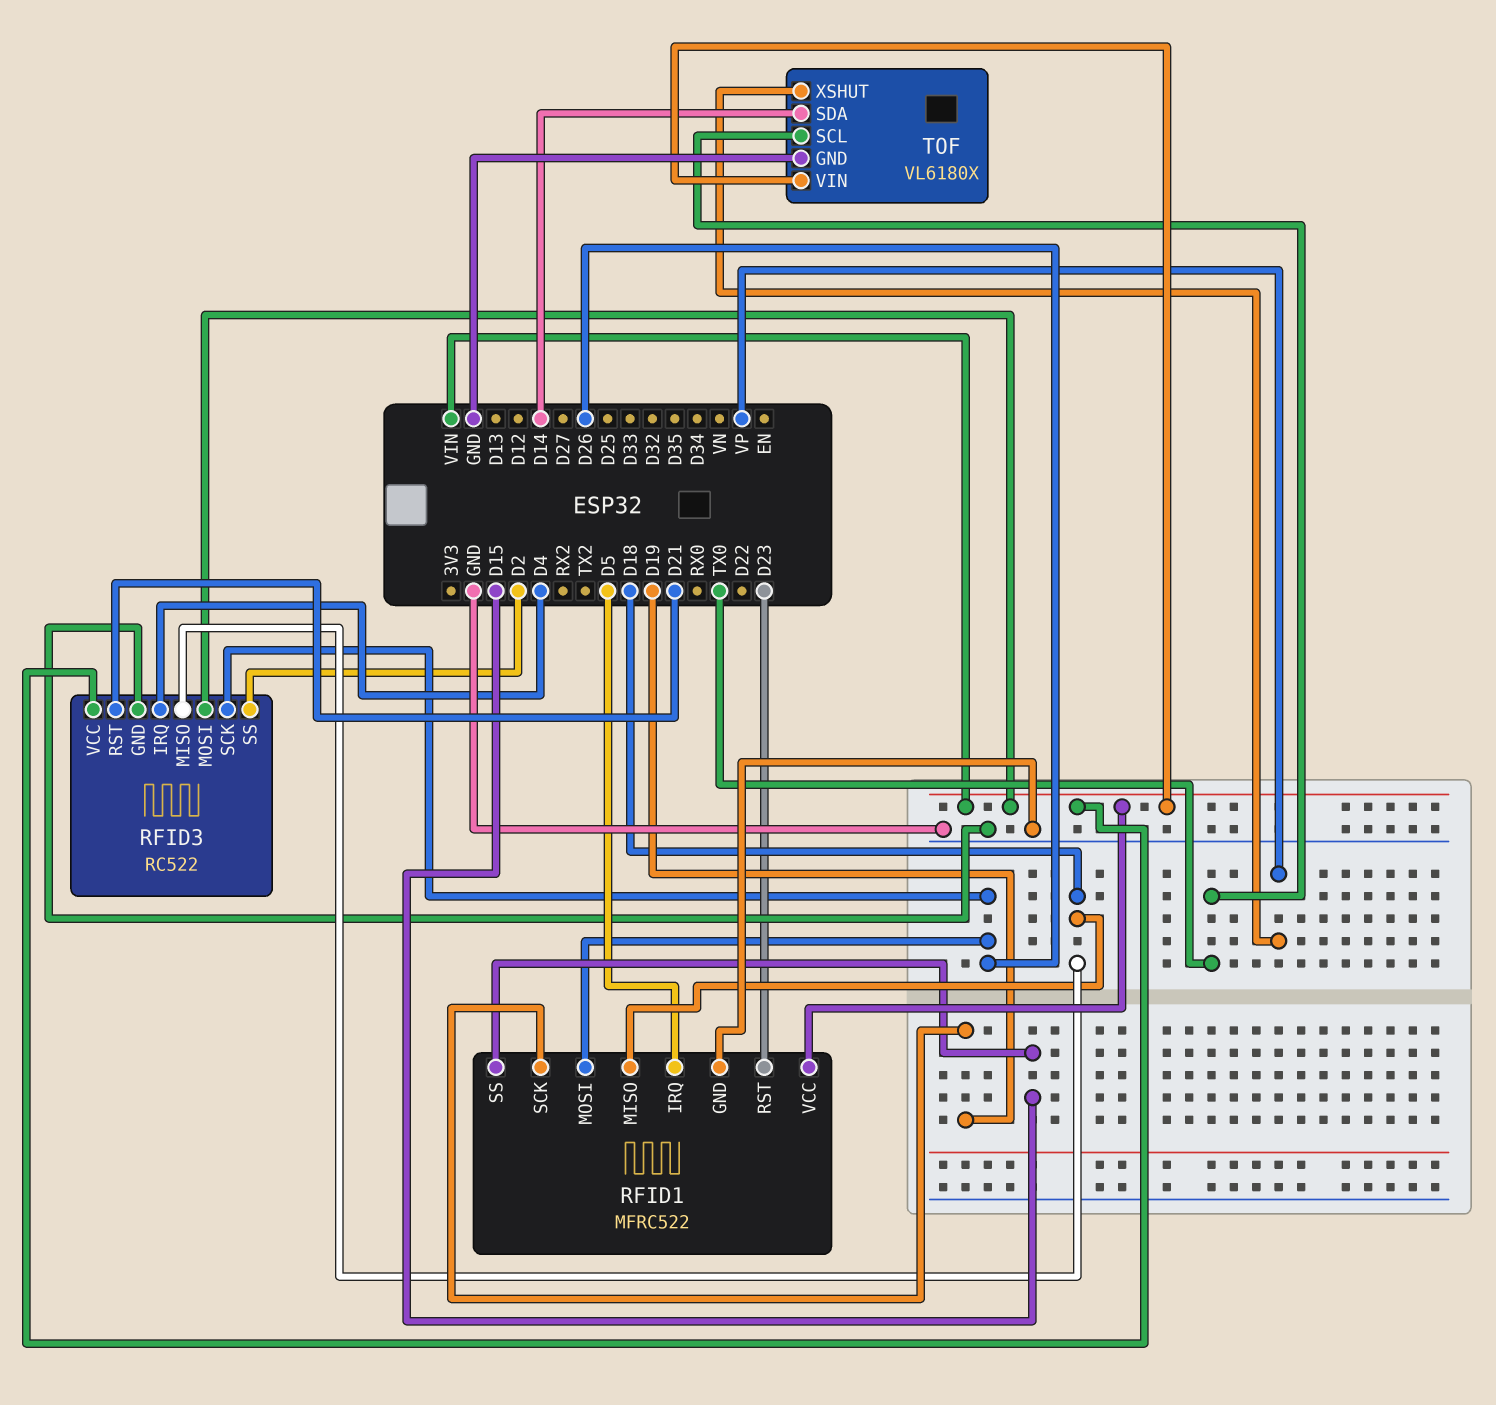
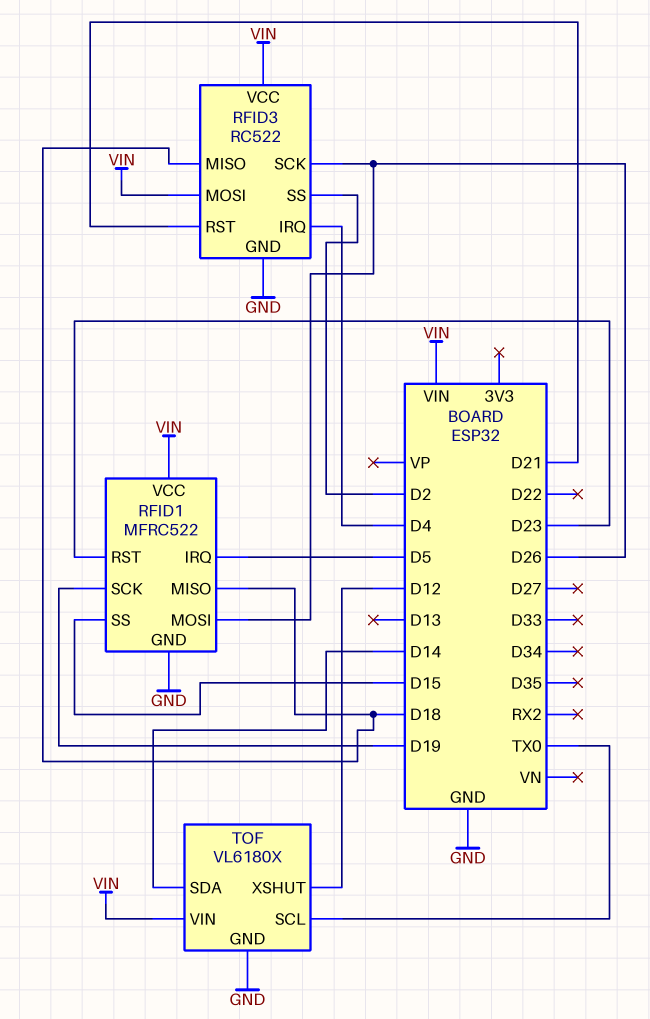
TOF pin XSHUT: VP -> D12

